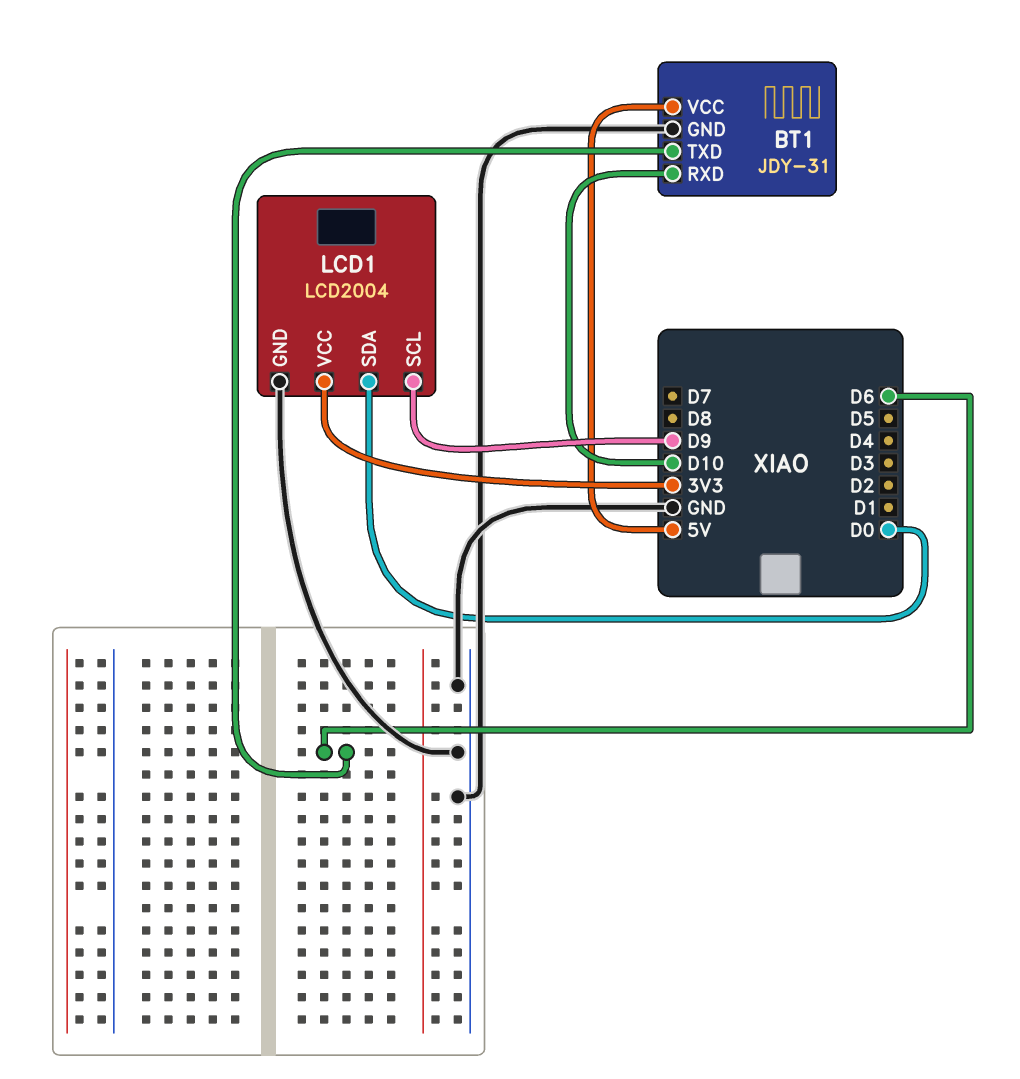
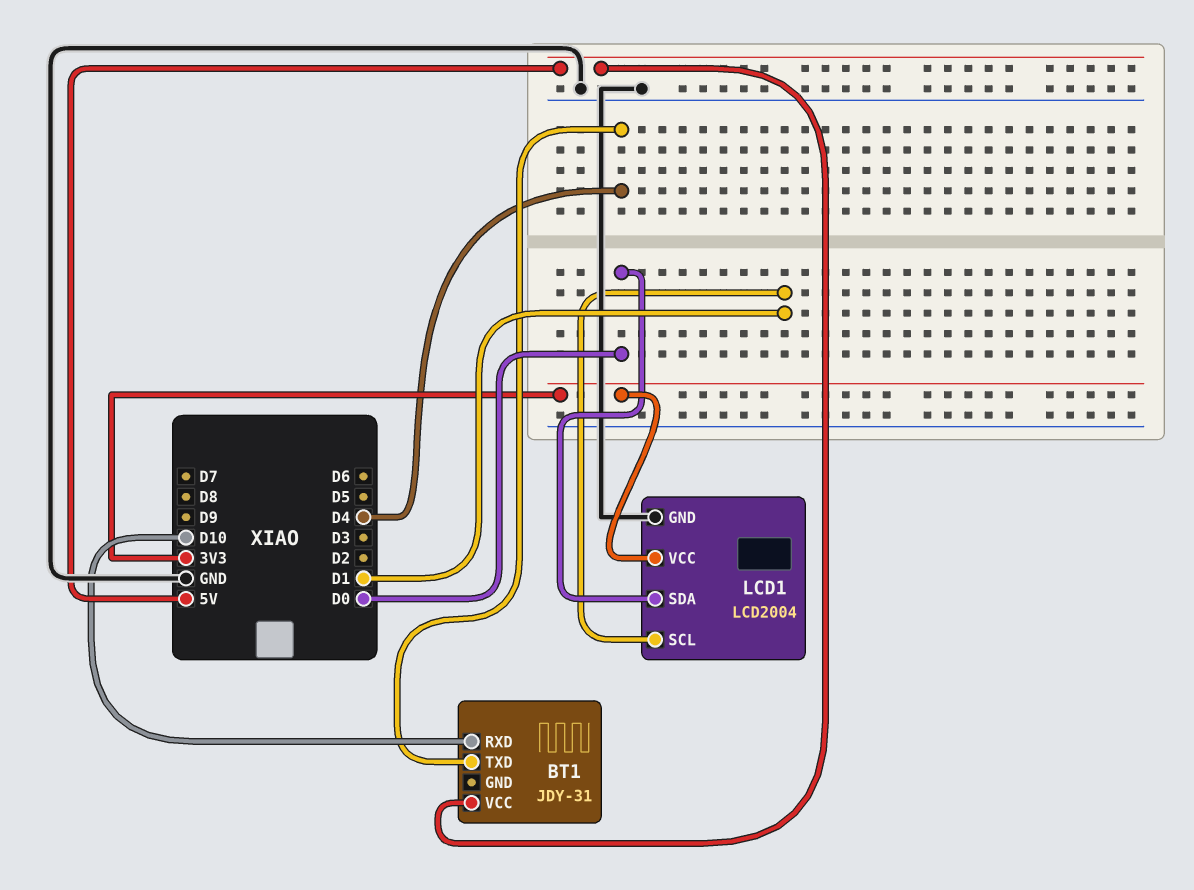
BT1 pin GND: GND -> none
BT1 pin TXD: D6 -> D4
LCD1 pin SCL: D9 -> D1

